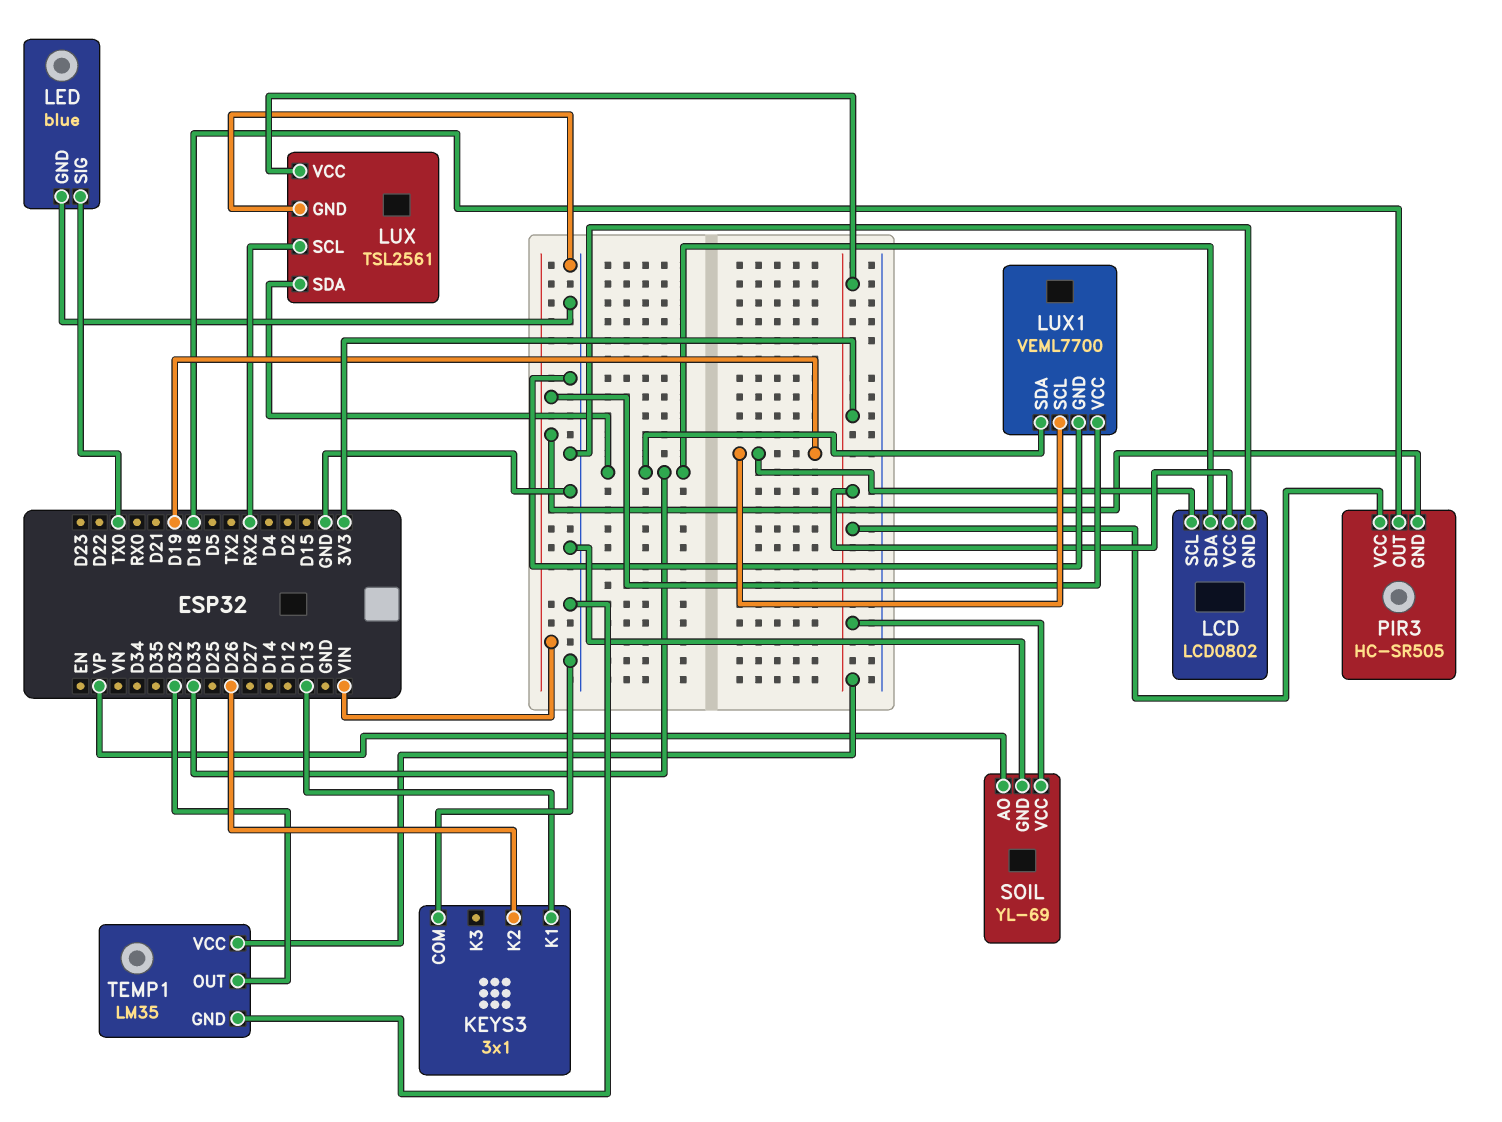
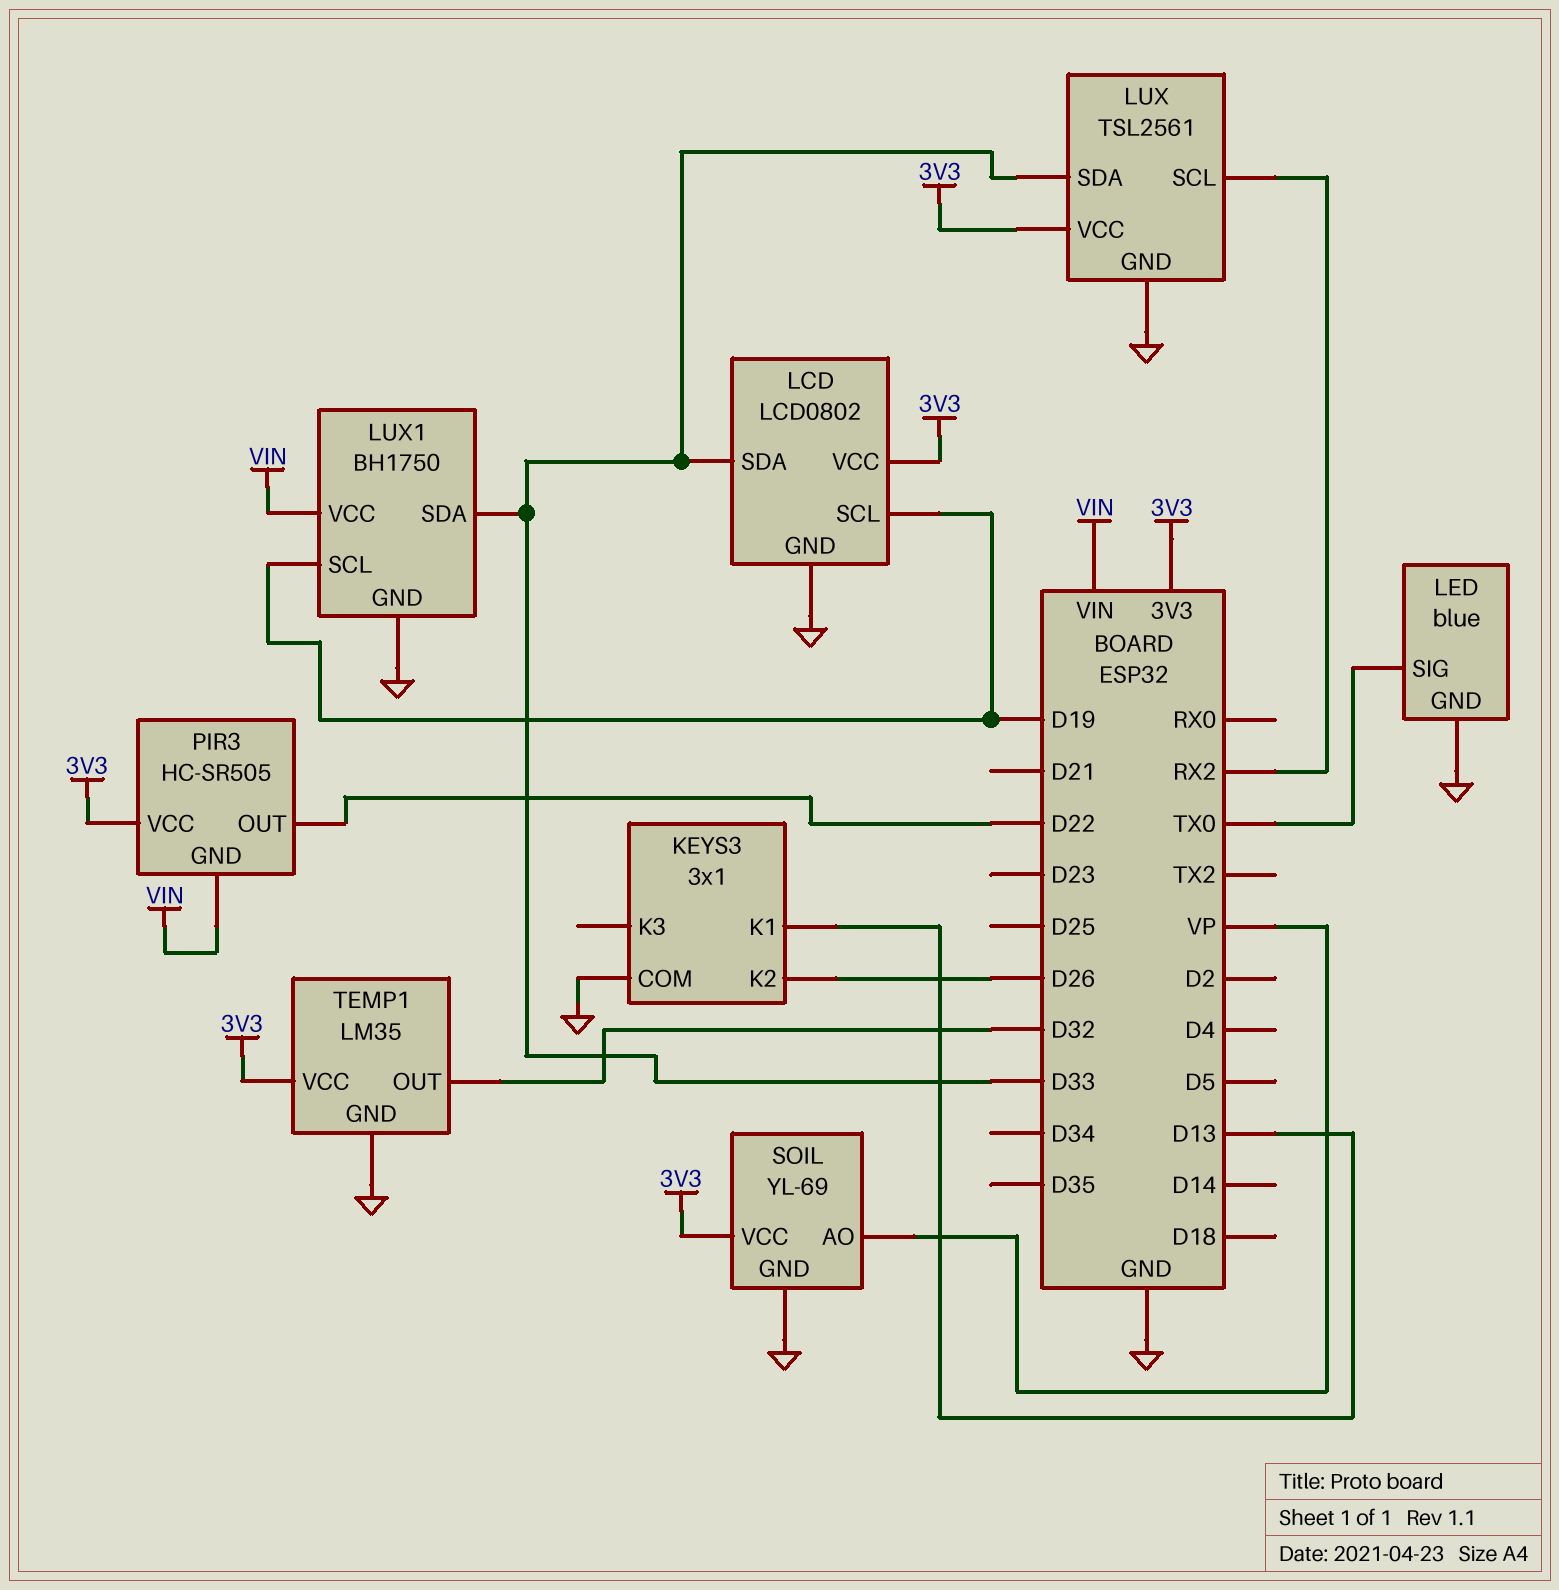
LUX1: VEML7700 -> BH1750
PIR3 pin OUT: D18 -> D22

